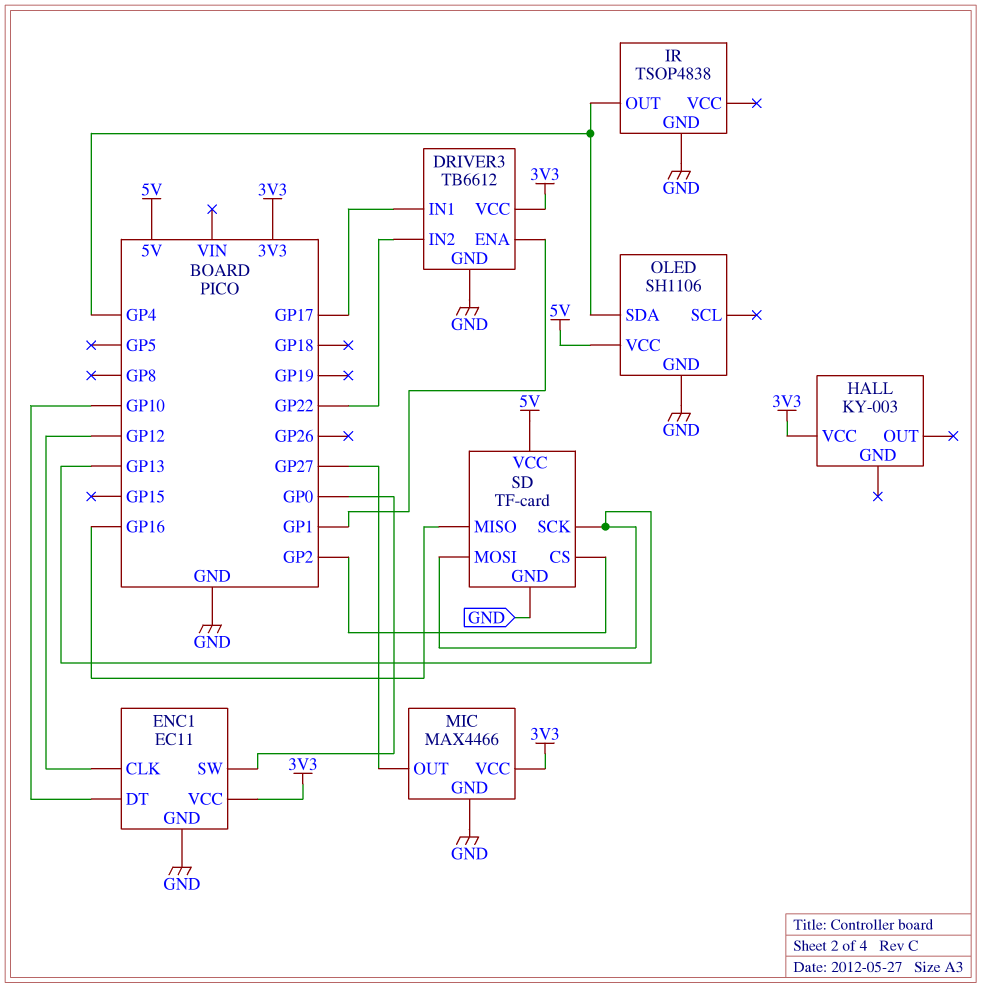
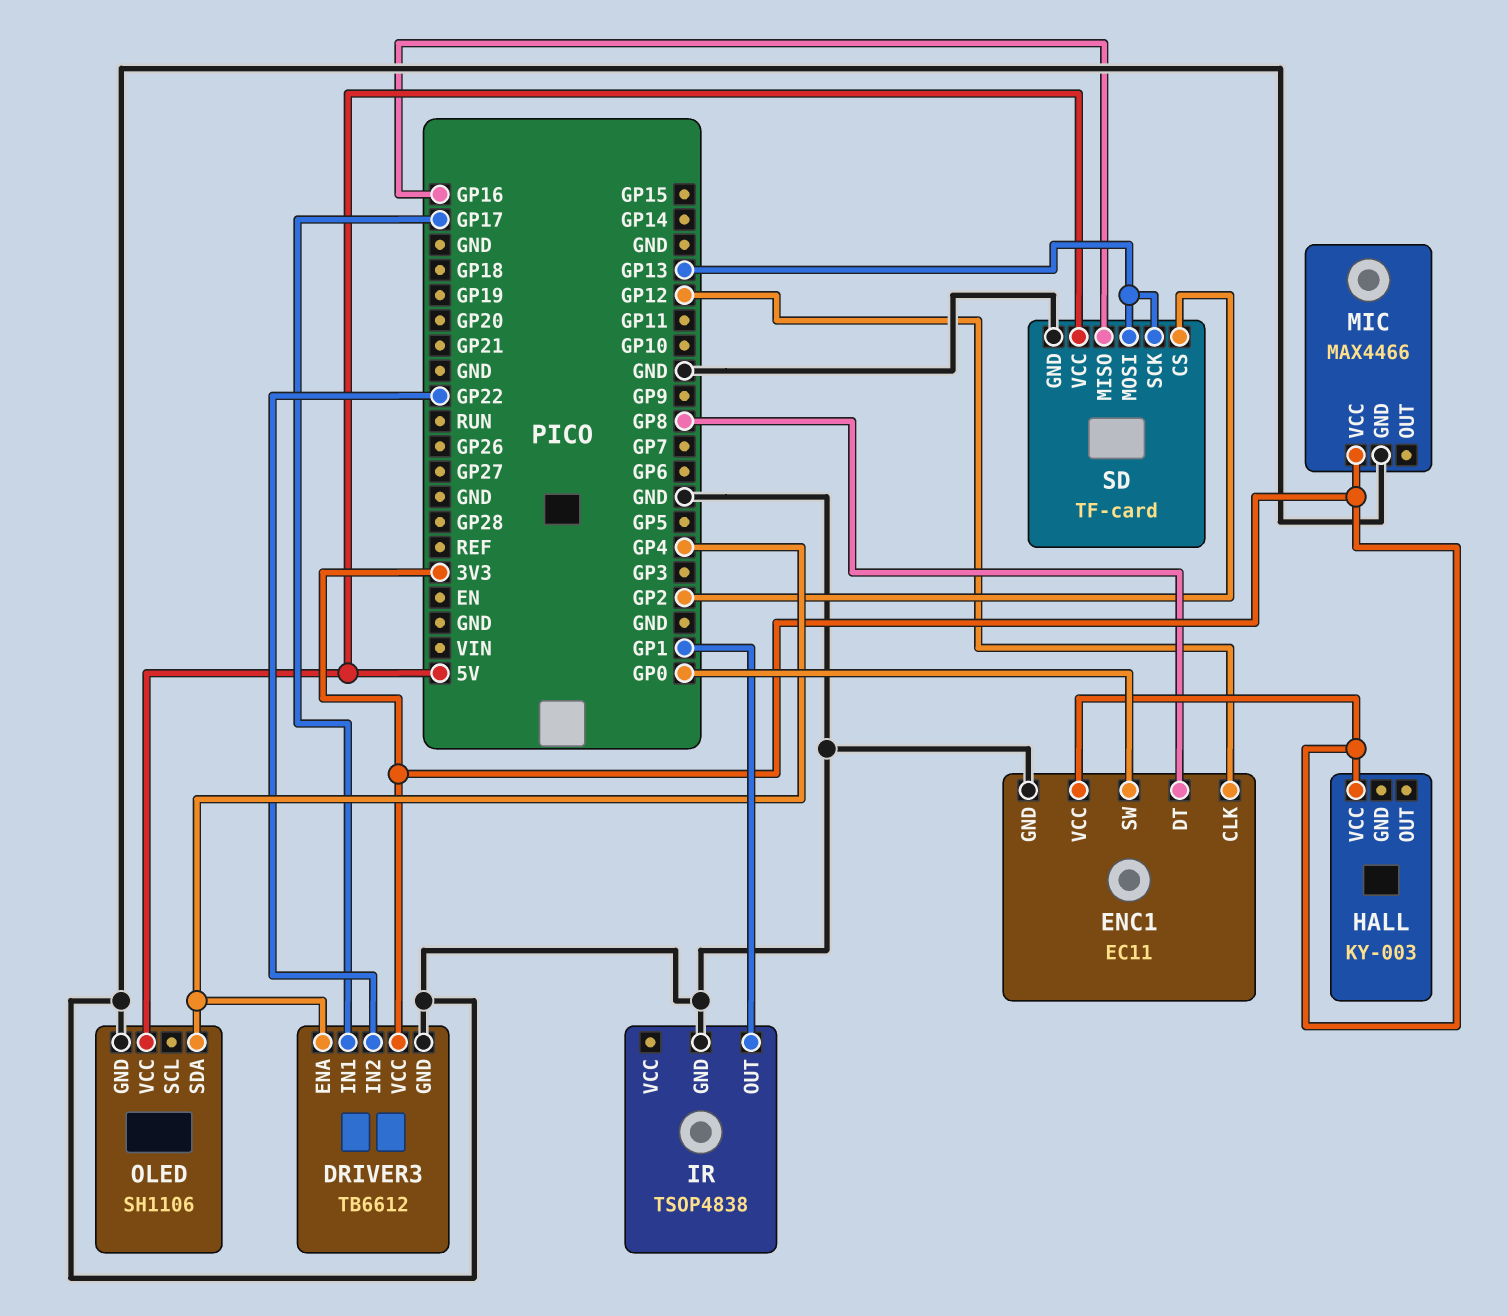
DRIVER3 pin ENA: GP1 -> GP4
ENC1 pin DT: GP10 -> GP8
IR pin OUT: GP4 -> GP1
MIC pin OUT: GP27 -> none

